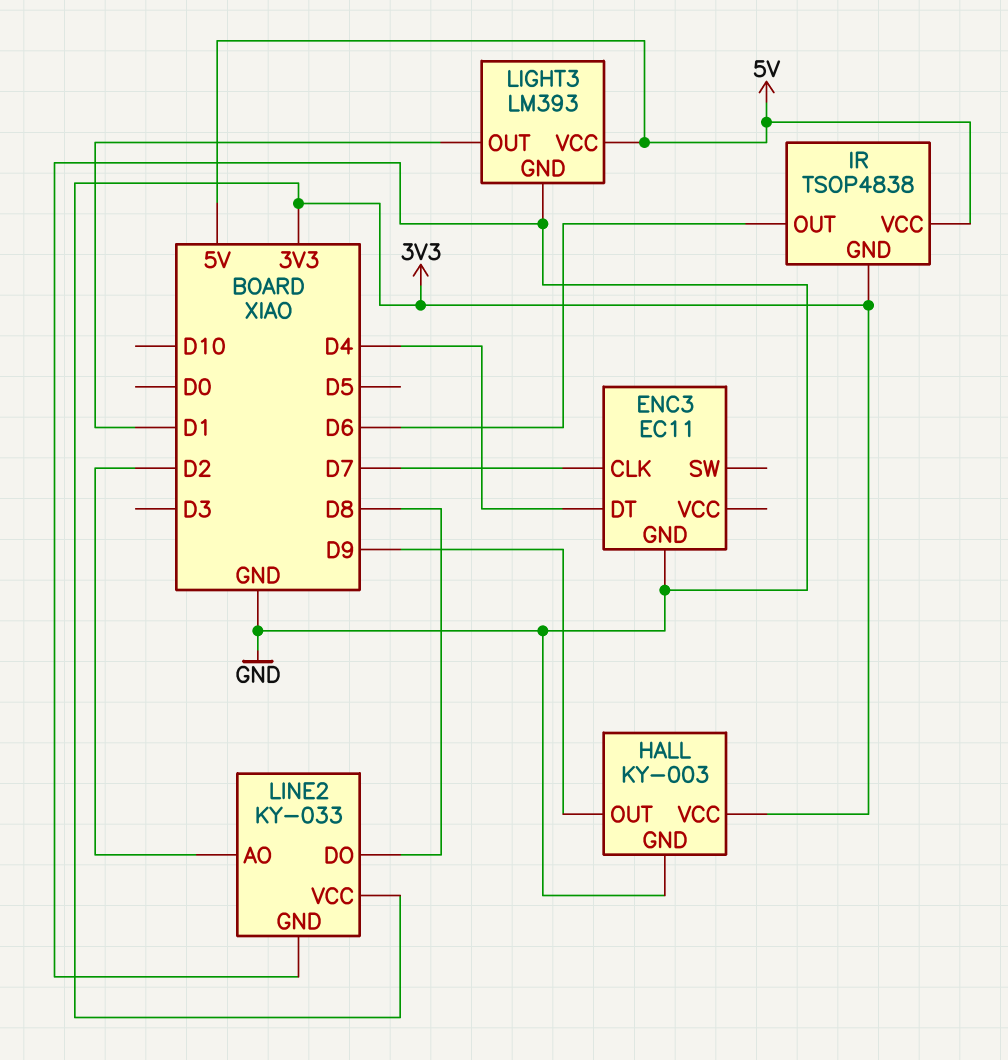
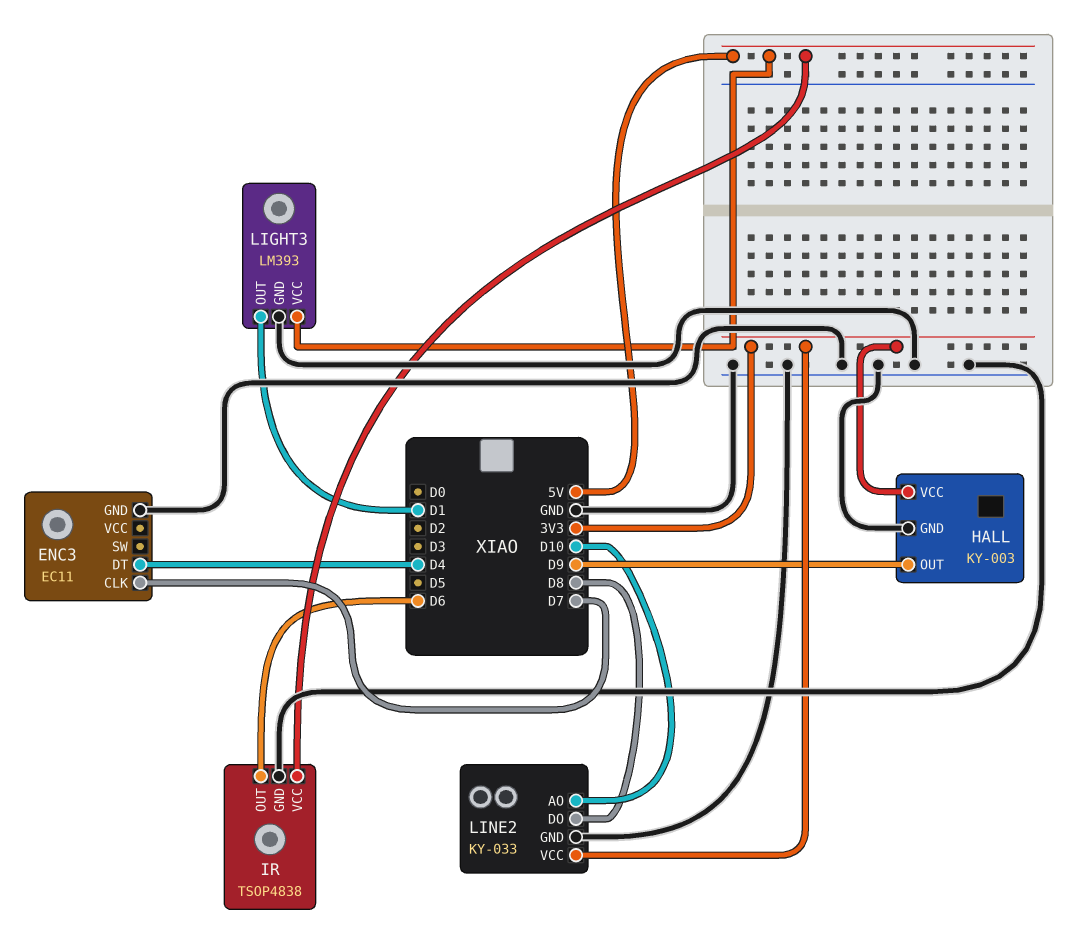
IR pin GND: 3V3 -> GND
LINE2 pin AO: D2 -> D10

